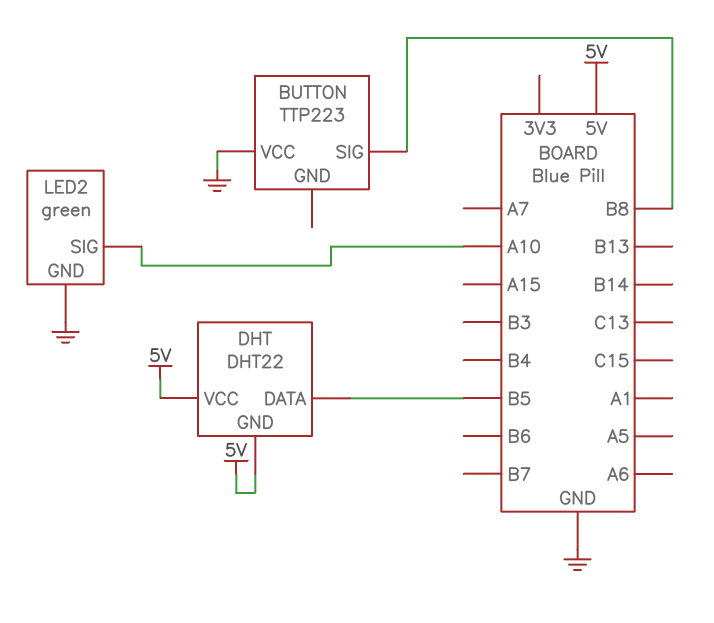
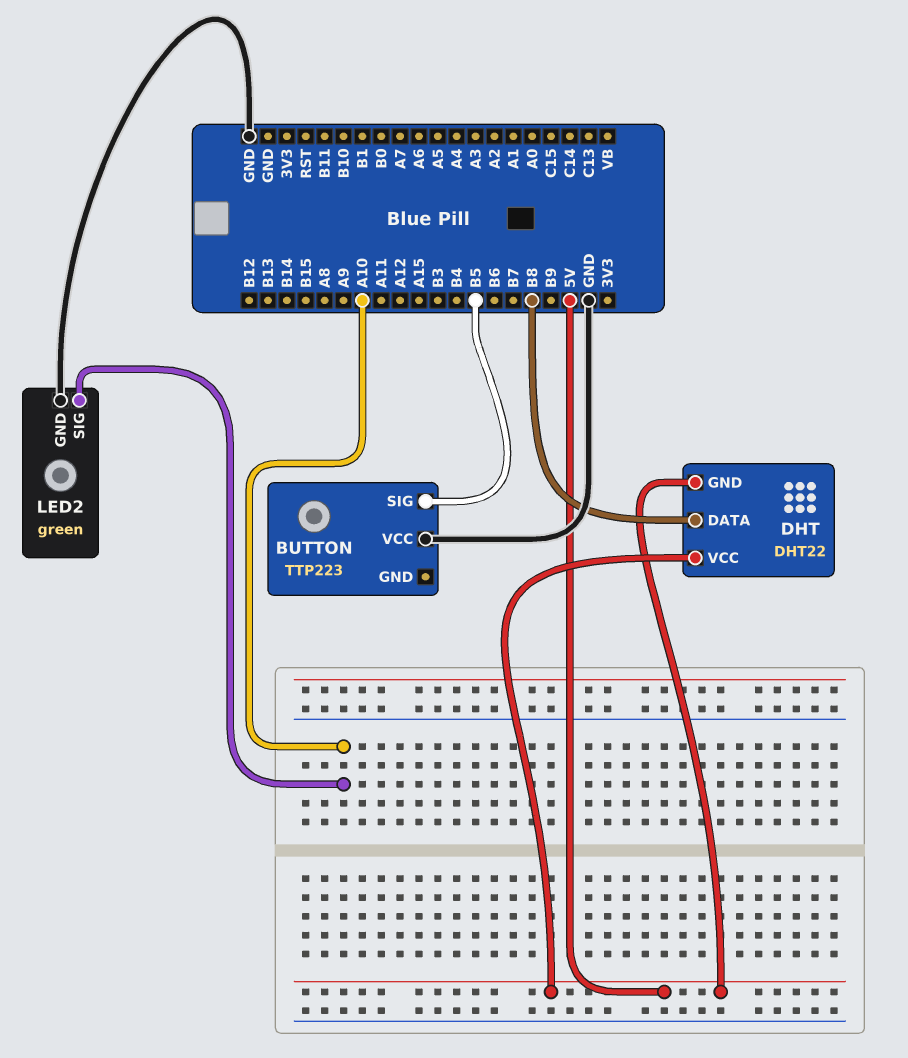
BUTTON pin SIG: B8 -> B5
DHT pin DATA: B5 -> B8

